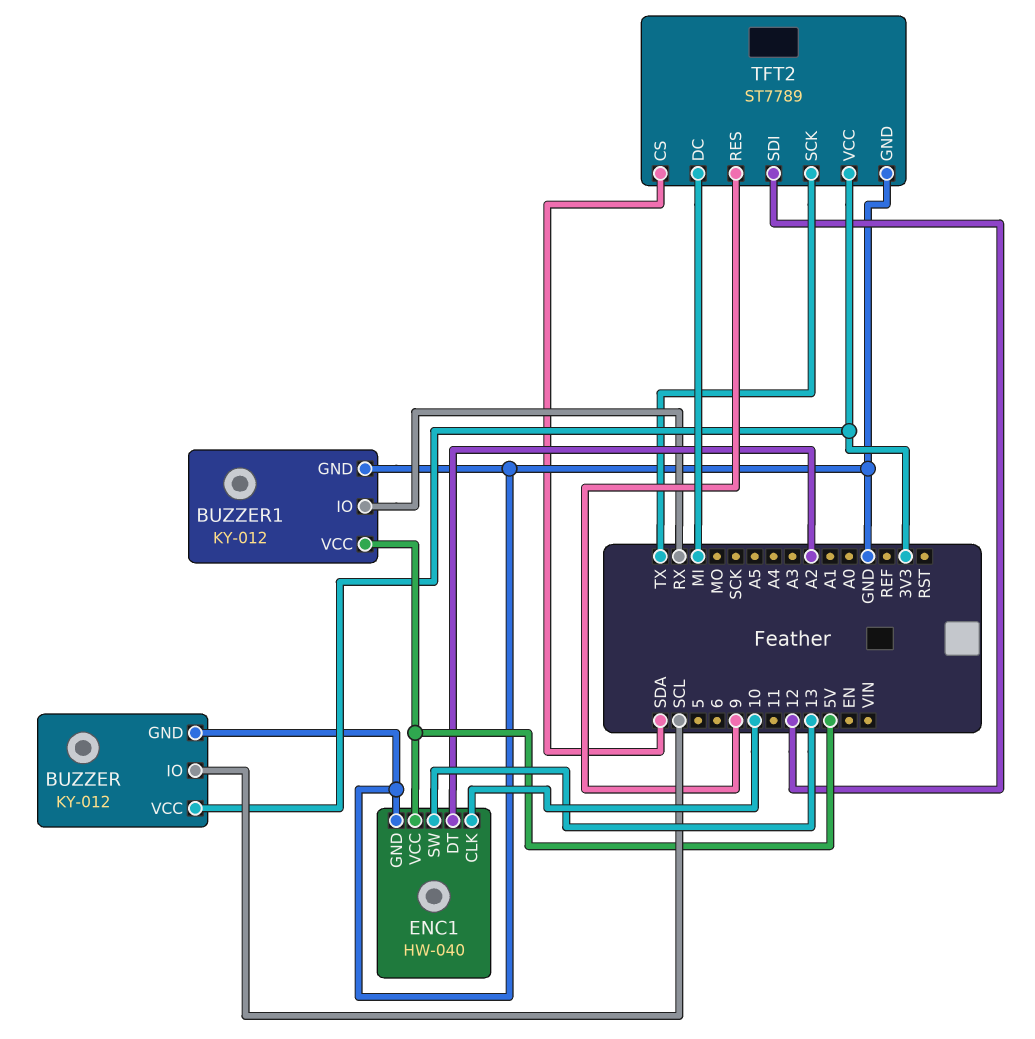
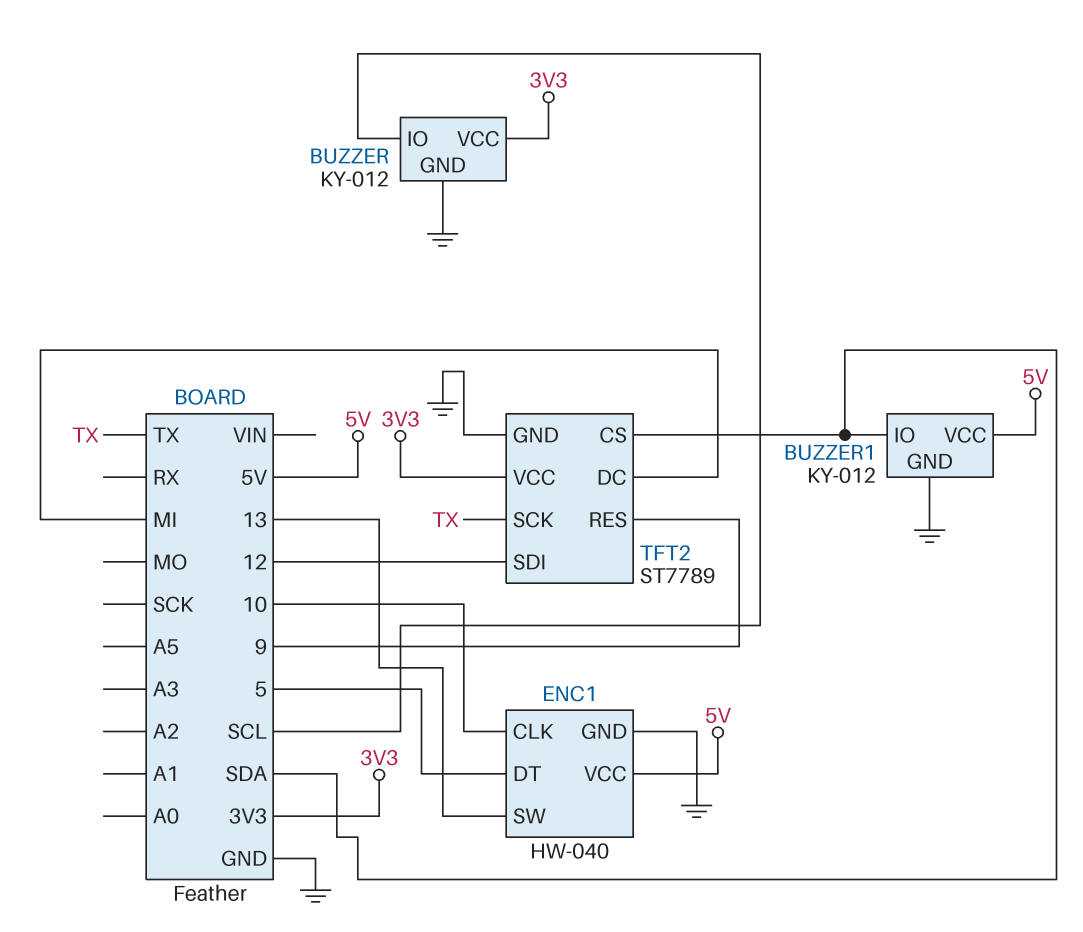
BUZZER1 pin IO: RX -> SDA
ENC1 pin DT: A2 -> 5

